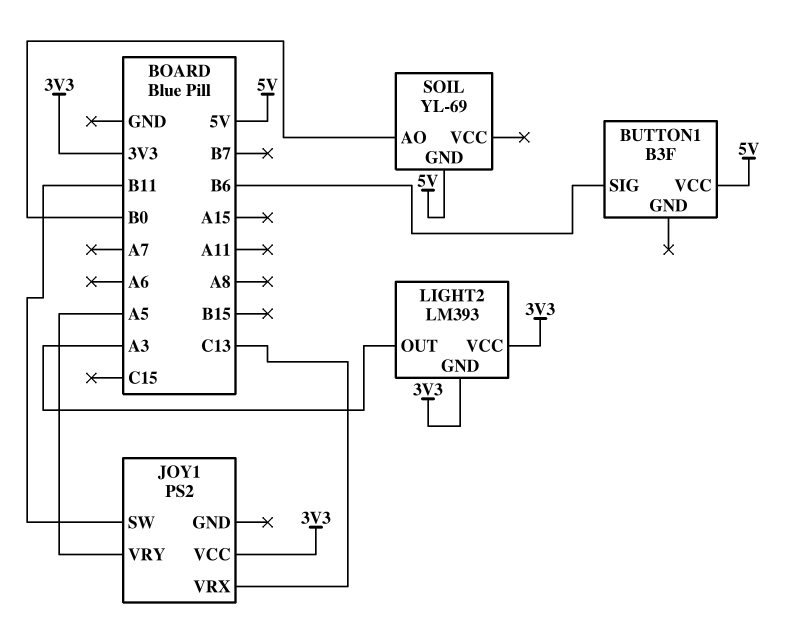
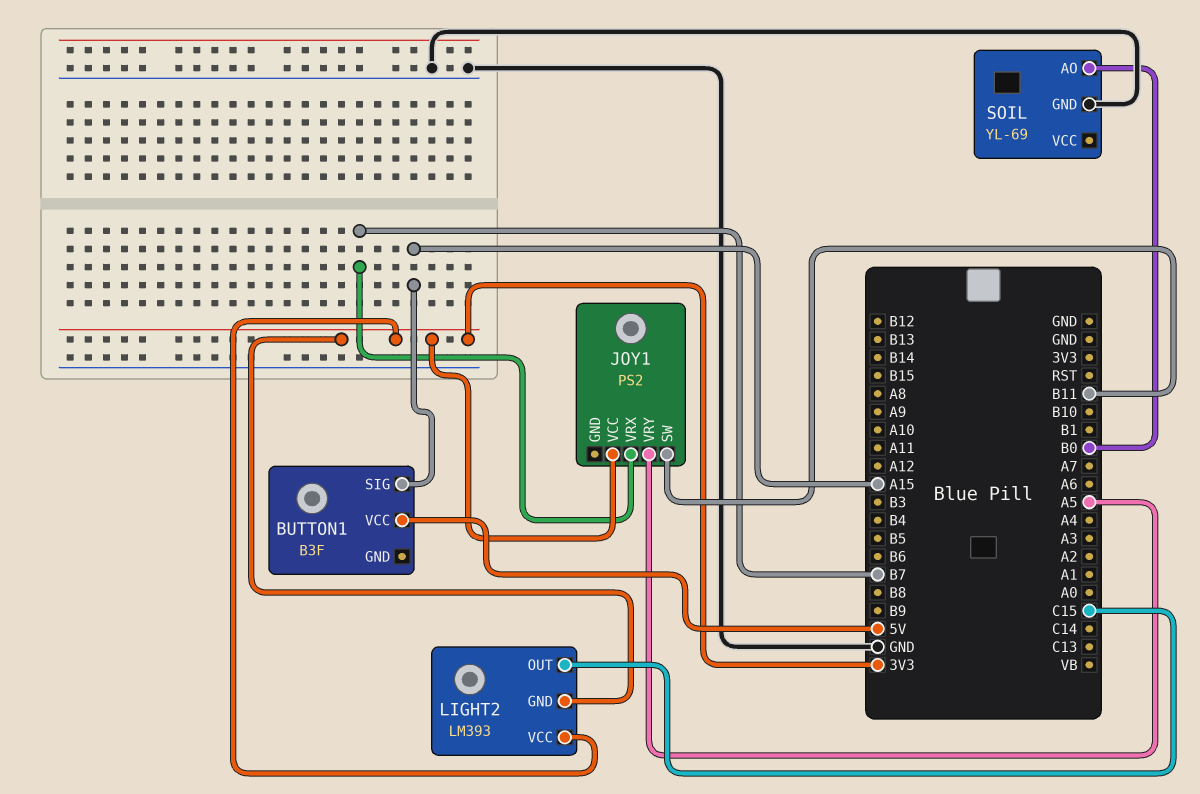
BUTTON1 pin SIG: B6 -> A15
JOY1 pin VRX: C13 -> B7
LIGHT2 pin OUT: A3 -> C15
SOIL pin GND: 5V -> GND

